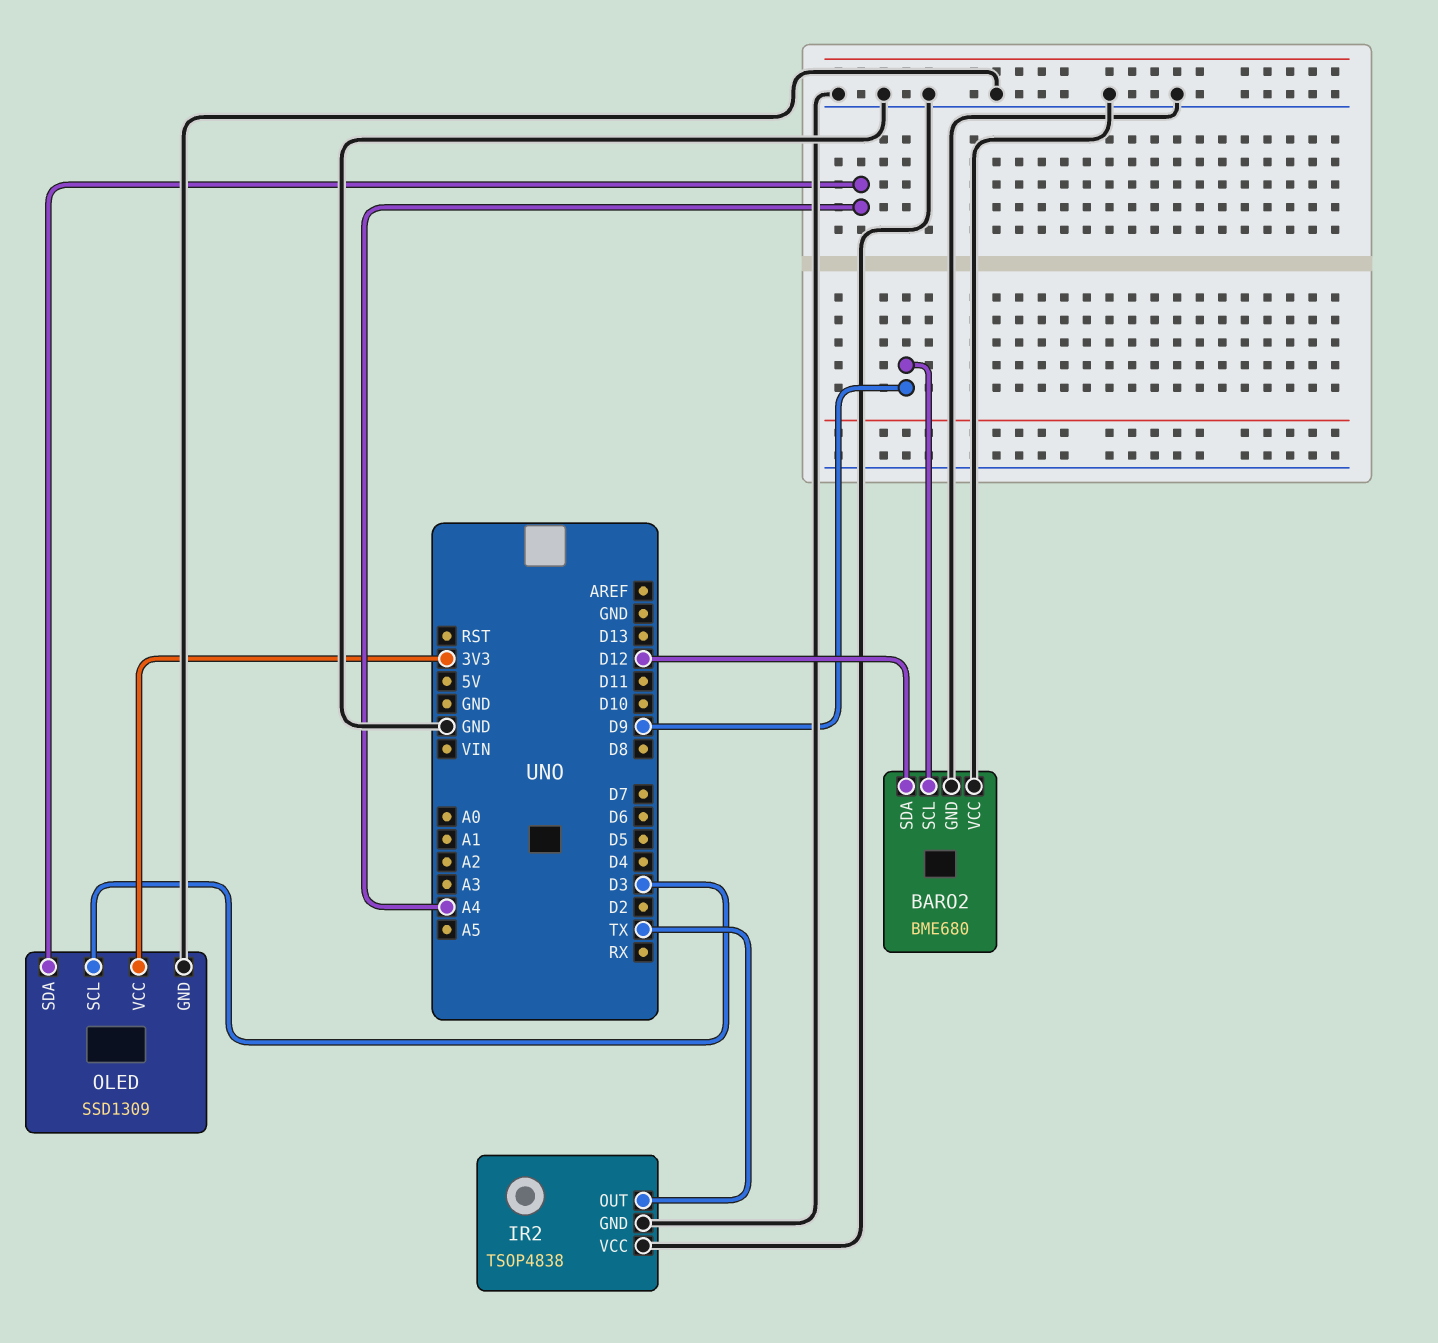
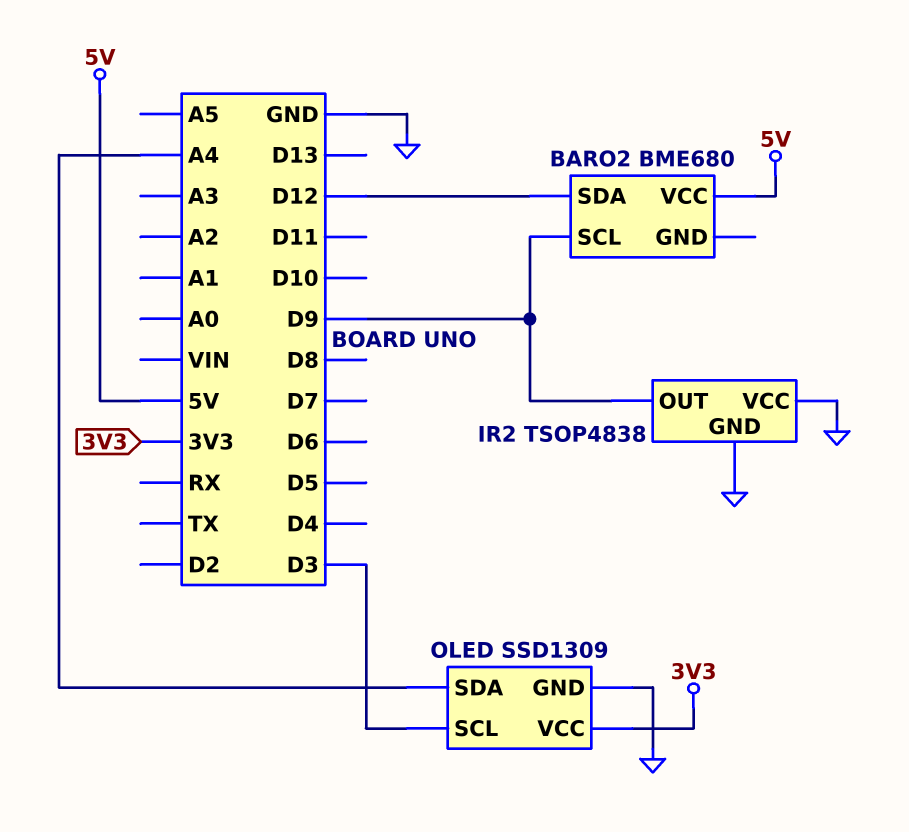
BARO2 pin GND: GND -> none
BARO2 pin VCC: GND -> 5V
IR2 pin OUT: TX -> D9

